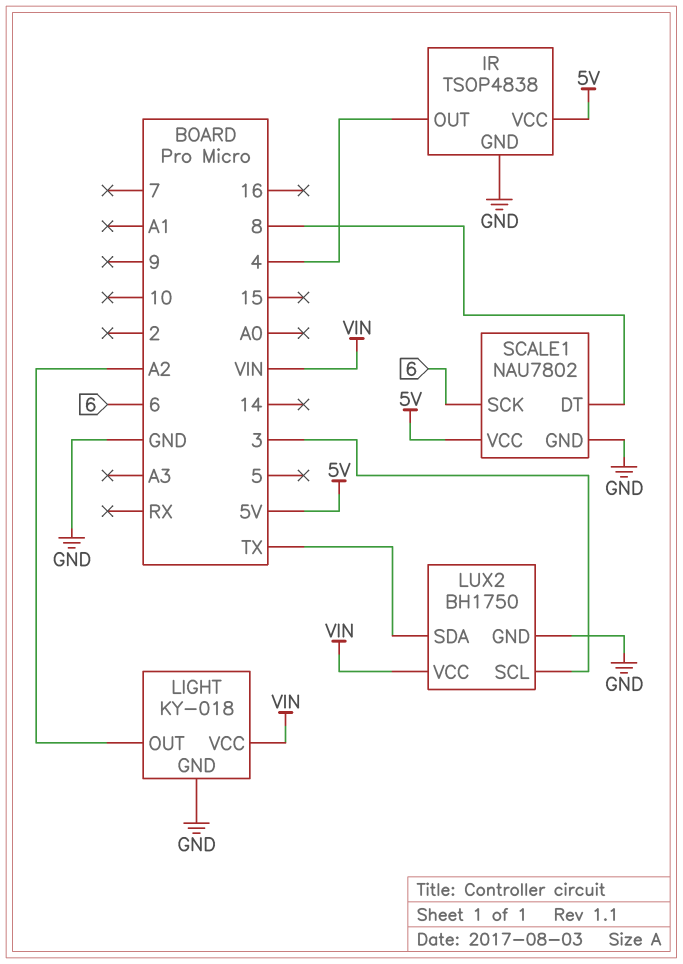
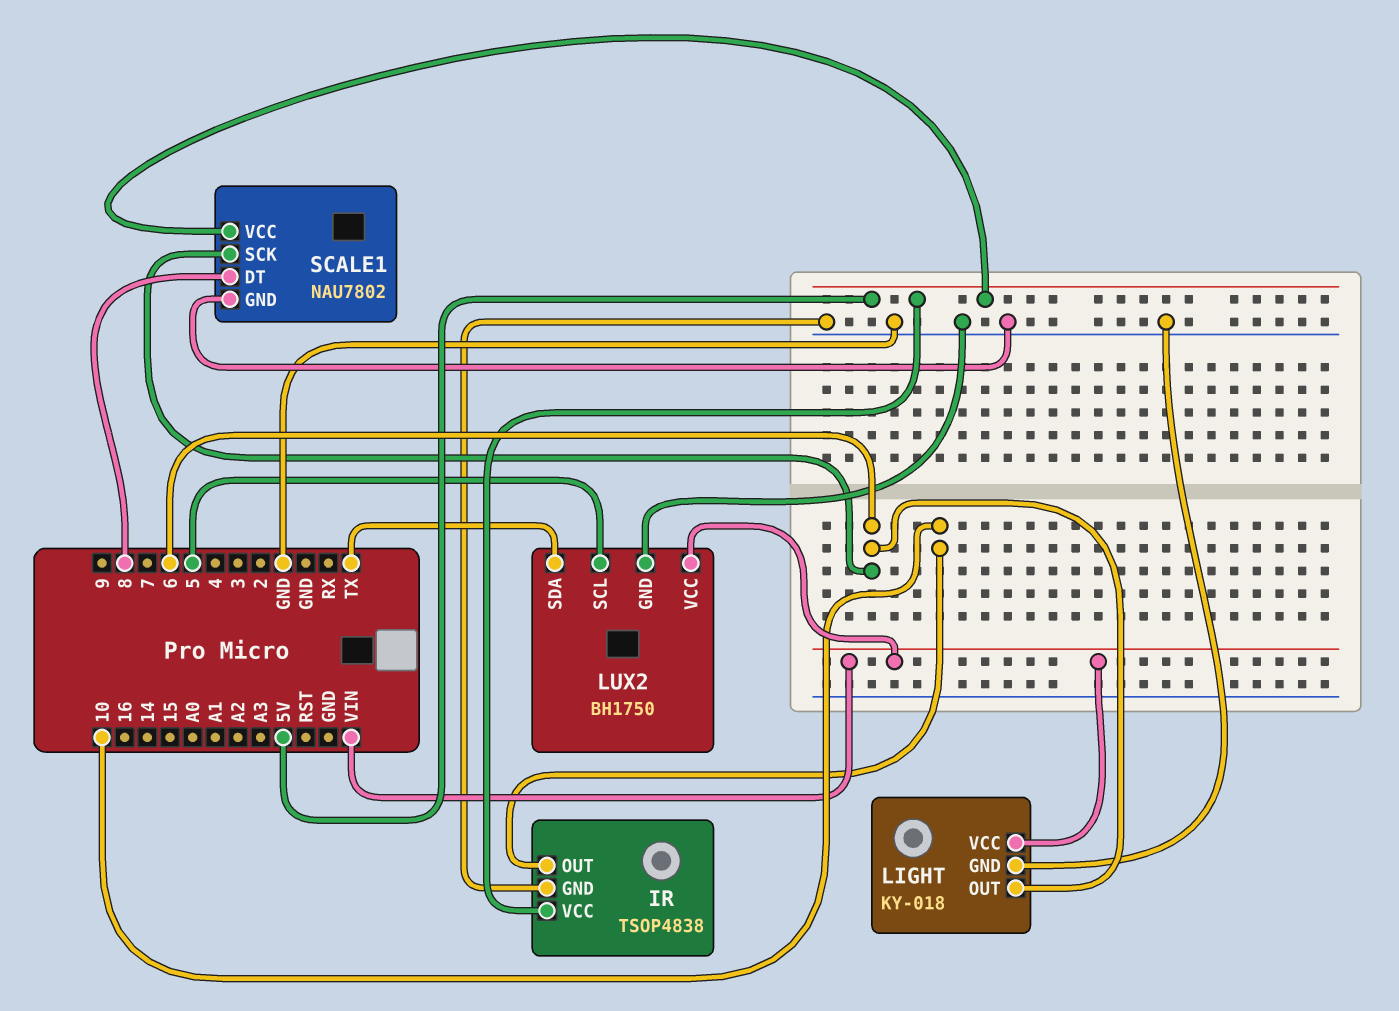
IR pin OUT: 4 -> 10
LIGHT pin OUT: A2 -> 6
LUX2 pin SCL: 3 -> 5

